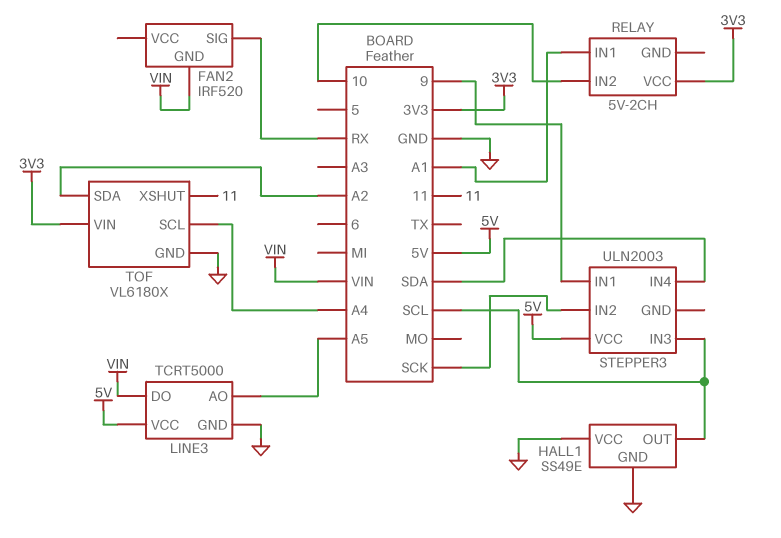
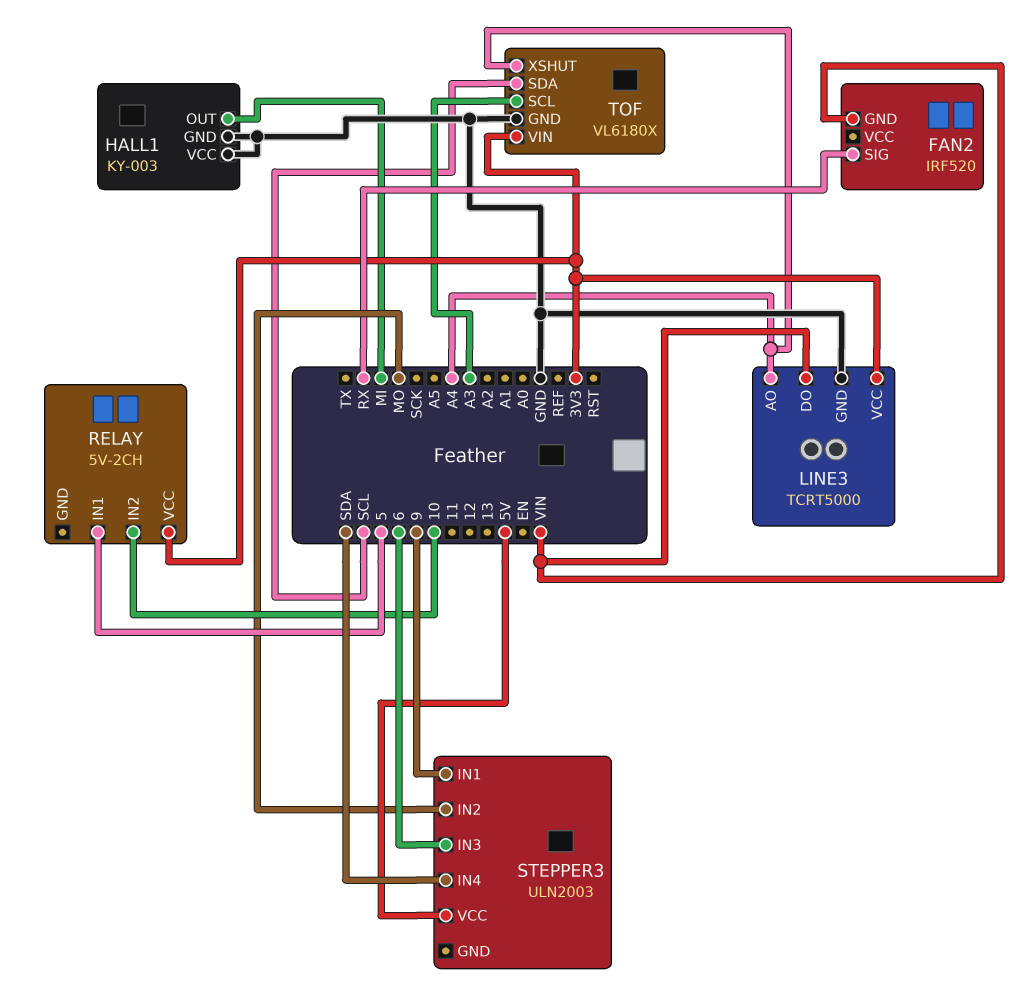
HALL1: SS49E -> KY-003
HALL1 pin OUT: SCL -> MI
LINE3 pin AO: A5 -> A4
LINE3 pin VCC: 5V -> 3V3
RELAY pin IN1: A1 -> 5
STEPPER3 pin IN2: SCK -> MO
STEPPER3 pin IN3: SCL -> 6
TOF pin SCL: A4 -> A3
TOF pin SDA: A2 -> SCL
TOF pin XSHUT: 11 -> A4

